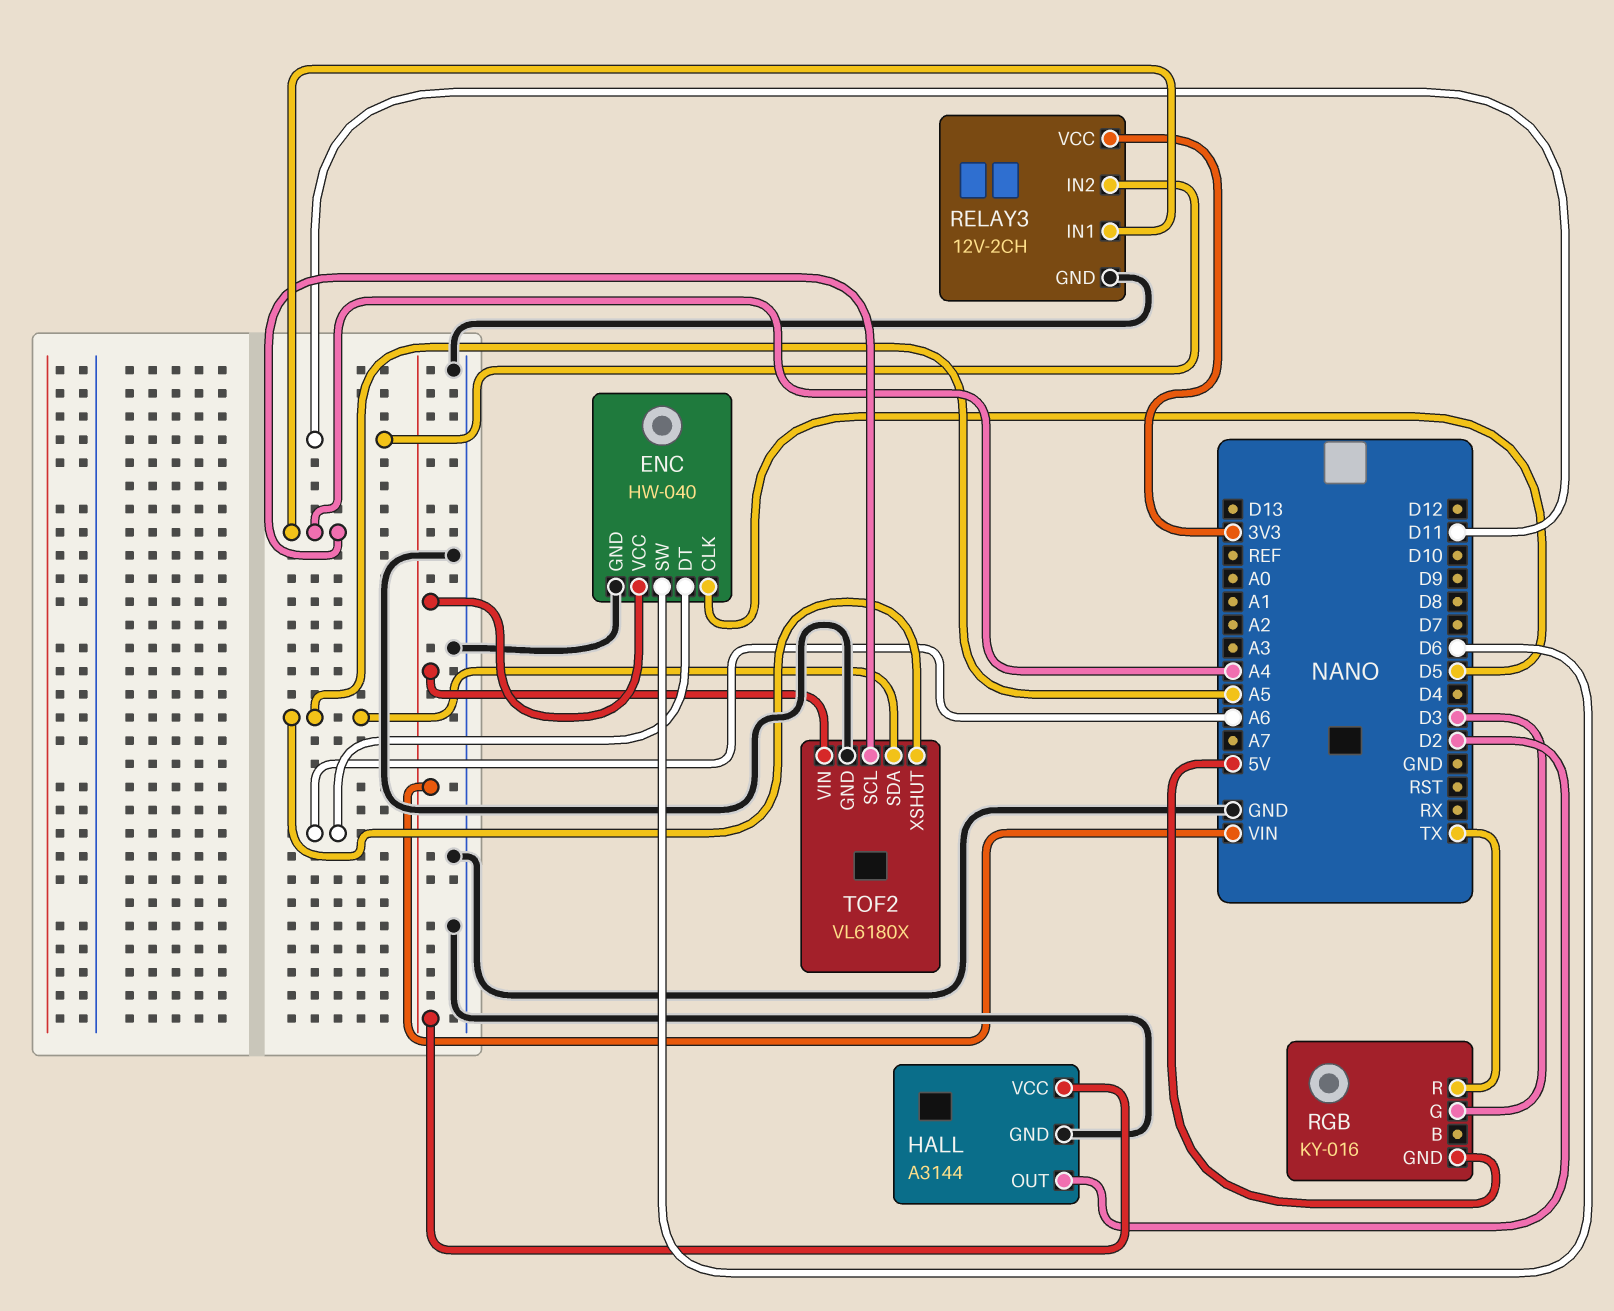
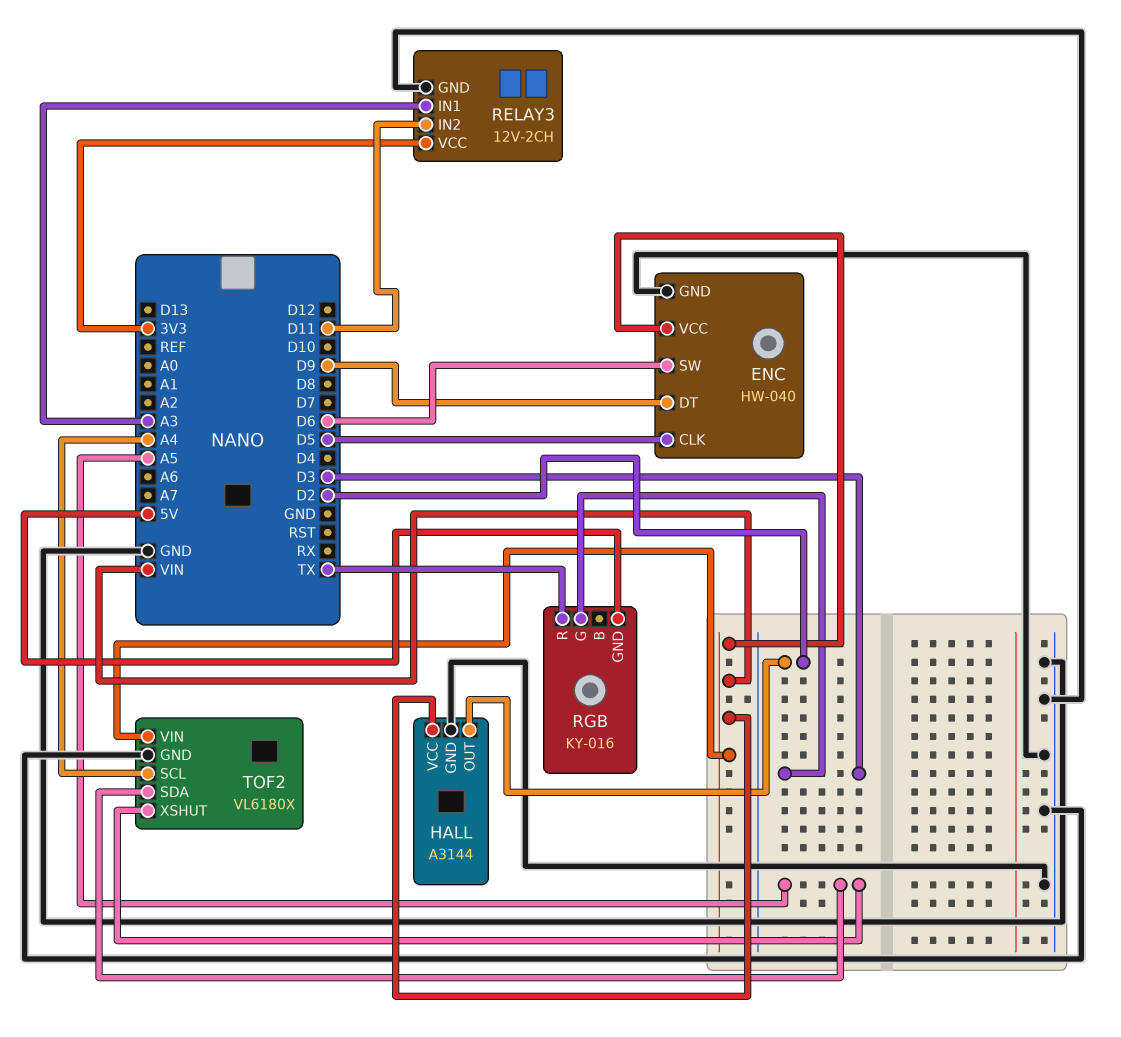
ENC pin DT: A6 -> D9
RELAY3 pin IN1: A4 -> A3

